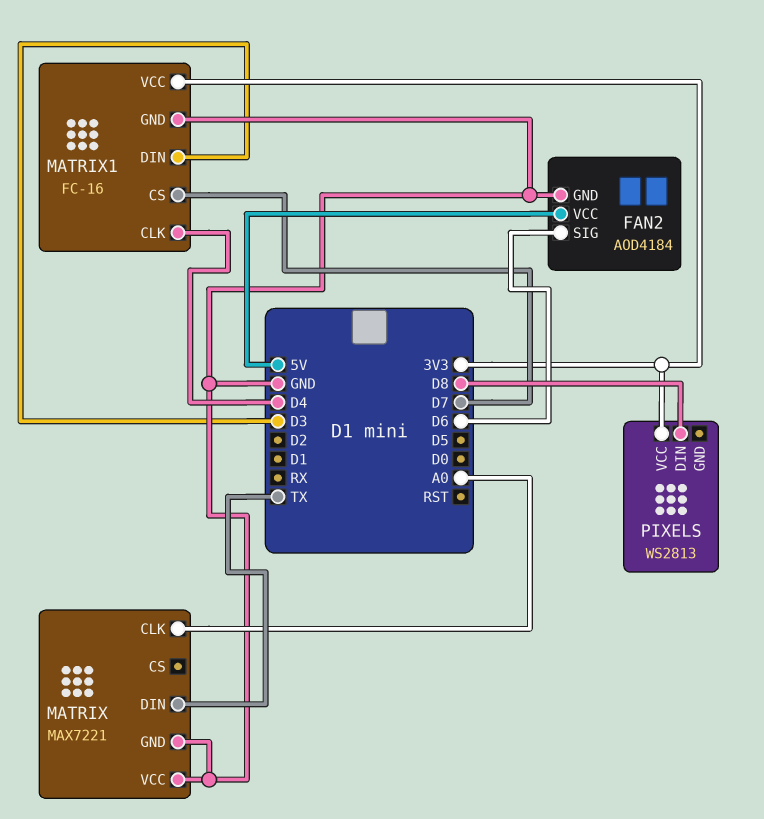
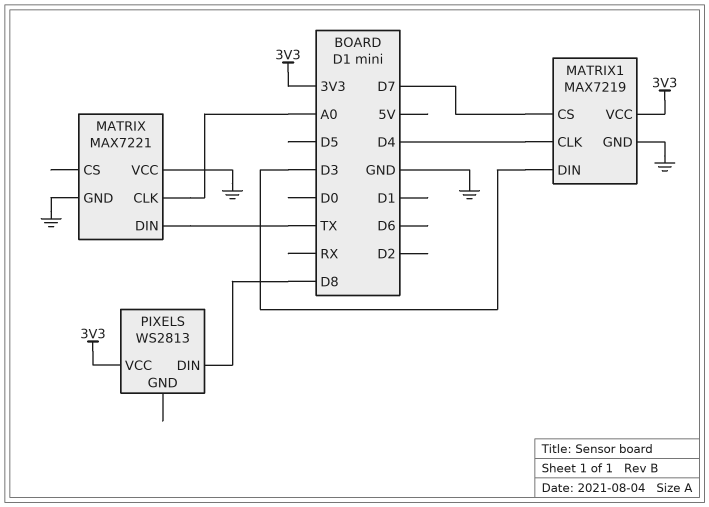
FAN2: AOD4184 -> none
FAN2 pin GND: GND -> none
FAN2 pin SIG: D6 -> none
FAN2 pin VCC: 5V -> none
MATRIX1: FC-16 -> MAX7219

